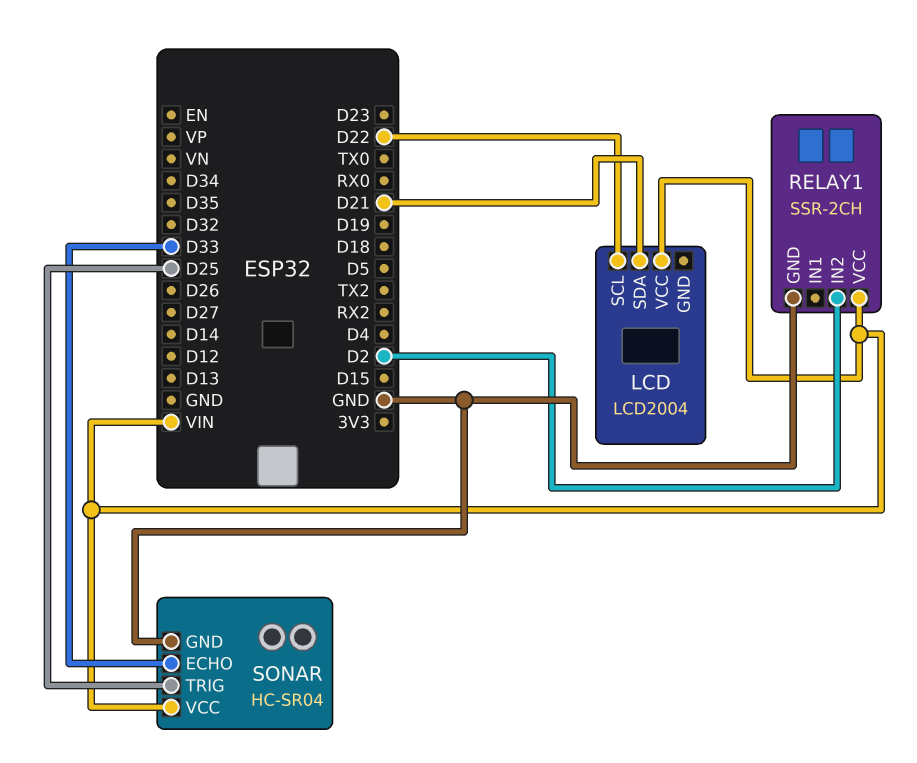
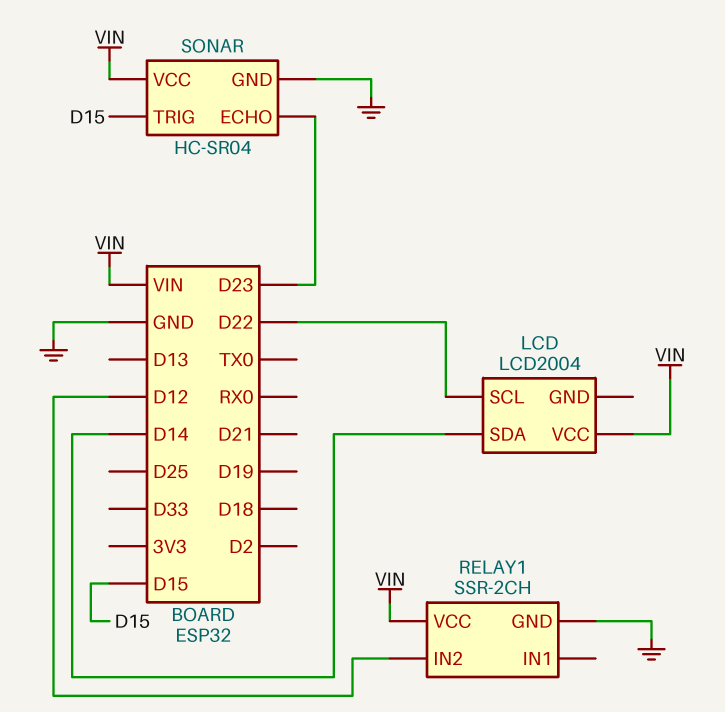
LCD pin SDA: D21 -> D14
RELAY1 pin IN2: D2 -> D12
SONAR pin ECHO: D33 -> D23
SONAR pin TRIG: D25 -> D15

